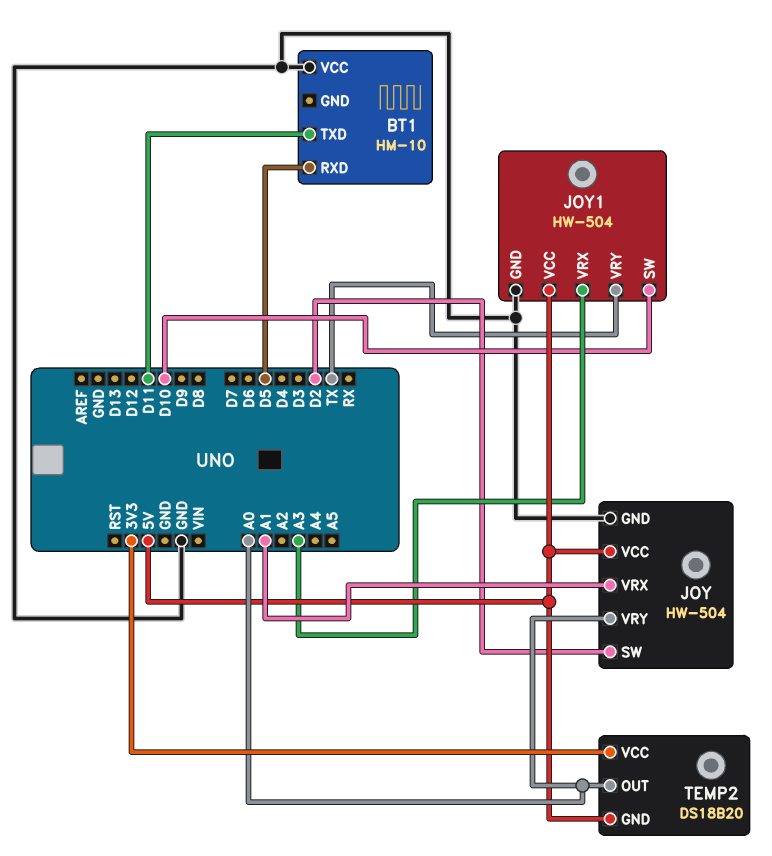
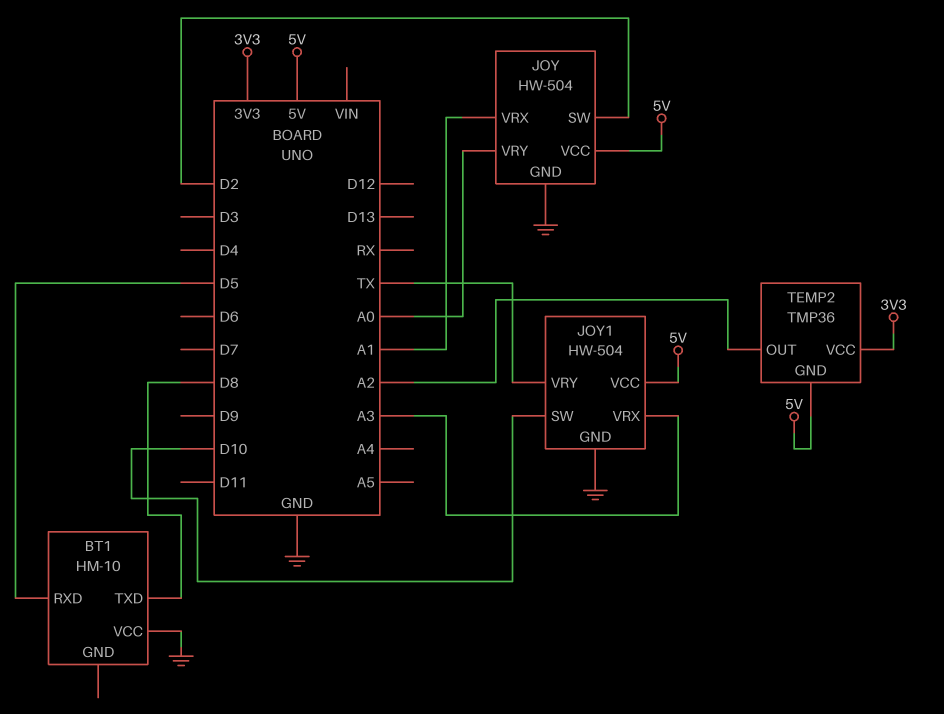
BT1 pin TXD: D11 -> D8
TEMP2: DS18B20 -> TMP36
TEMP2 pin OUT: A0 -> A2

